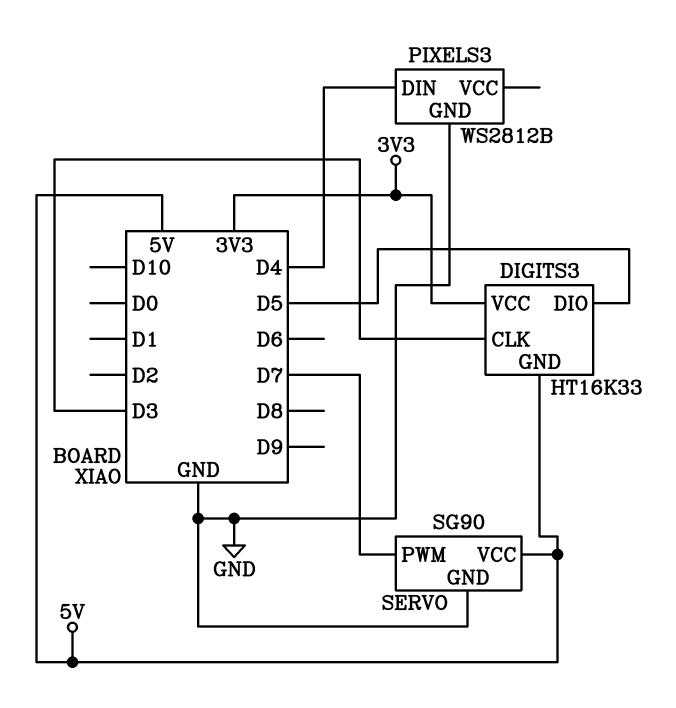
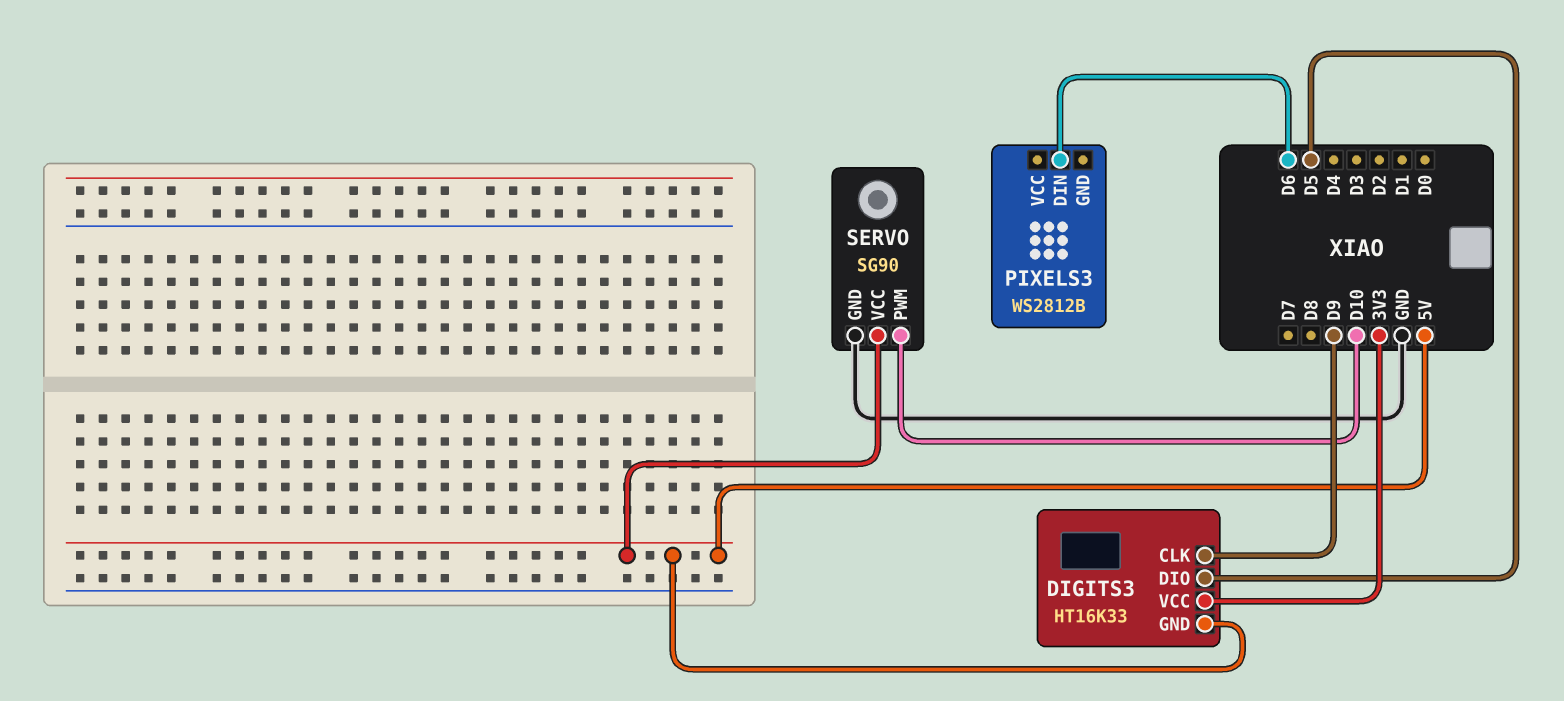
DIGITS3 pin CLK: D3 -> D9
PIXELS3 pin DIN: D4 -> D6
PIXELS3 pin GND: GND -> none
SERVO pin PWM: D7 -> D10

